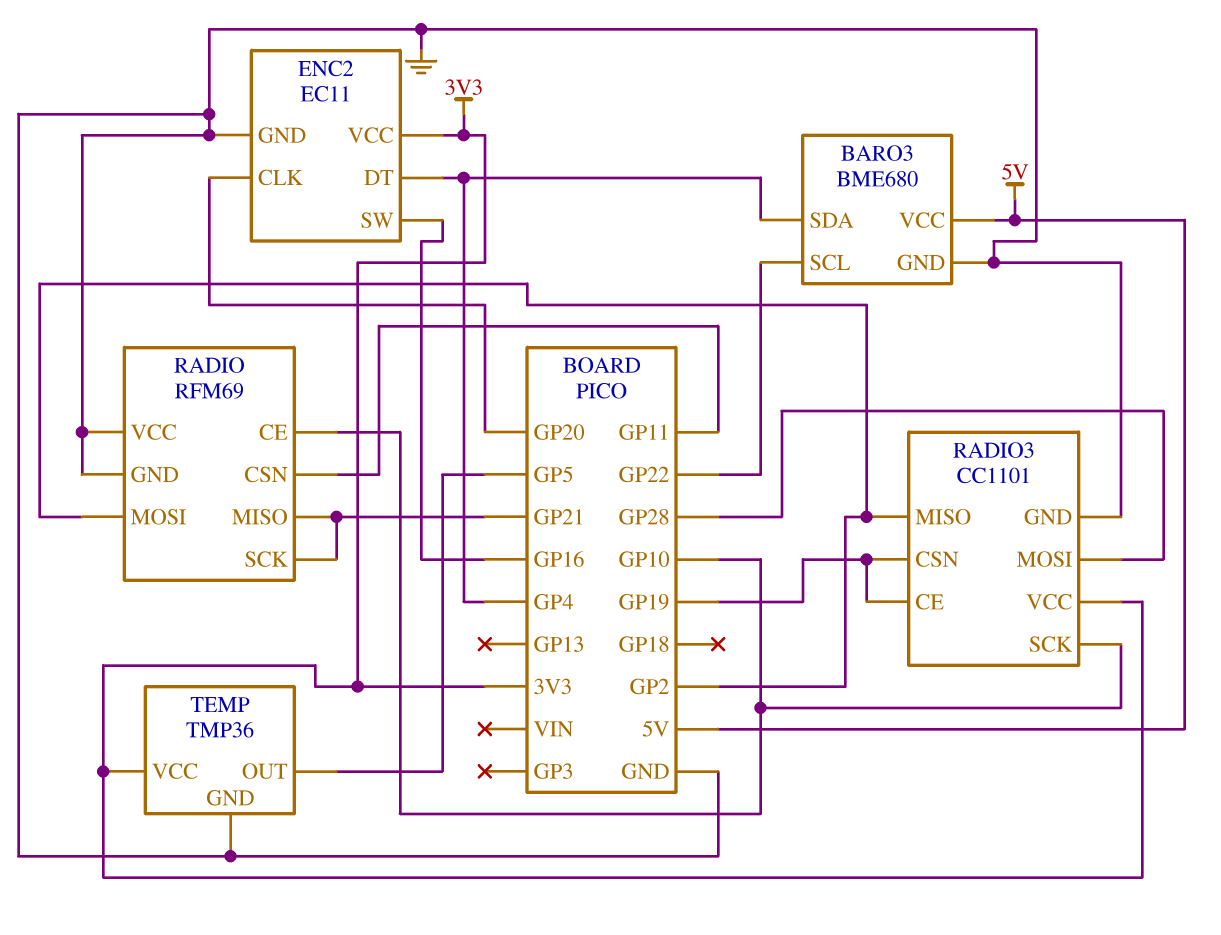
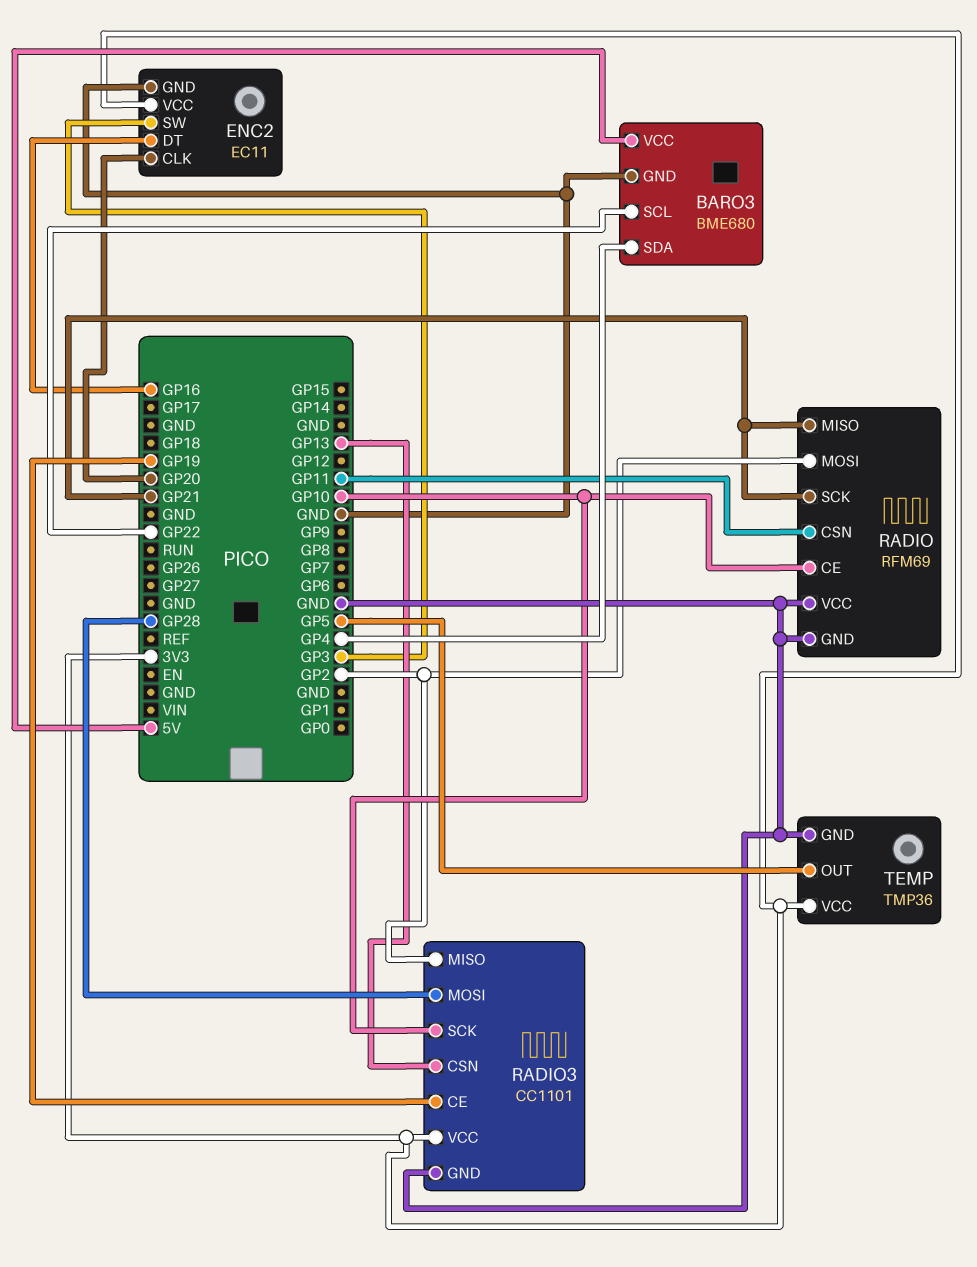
ENC2 pin DT: GP4 -> GP16
ENC2 pin SW: GP16 -> GP3
RADIO3 pin CSN: GP19 -> GP13

